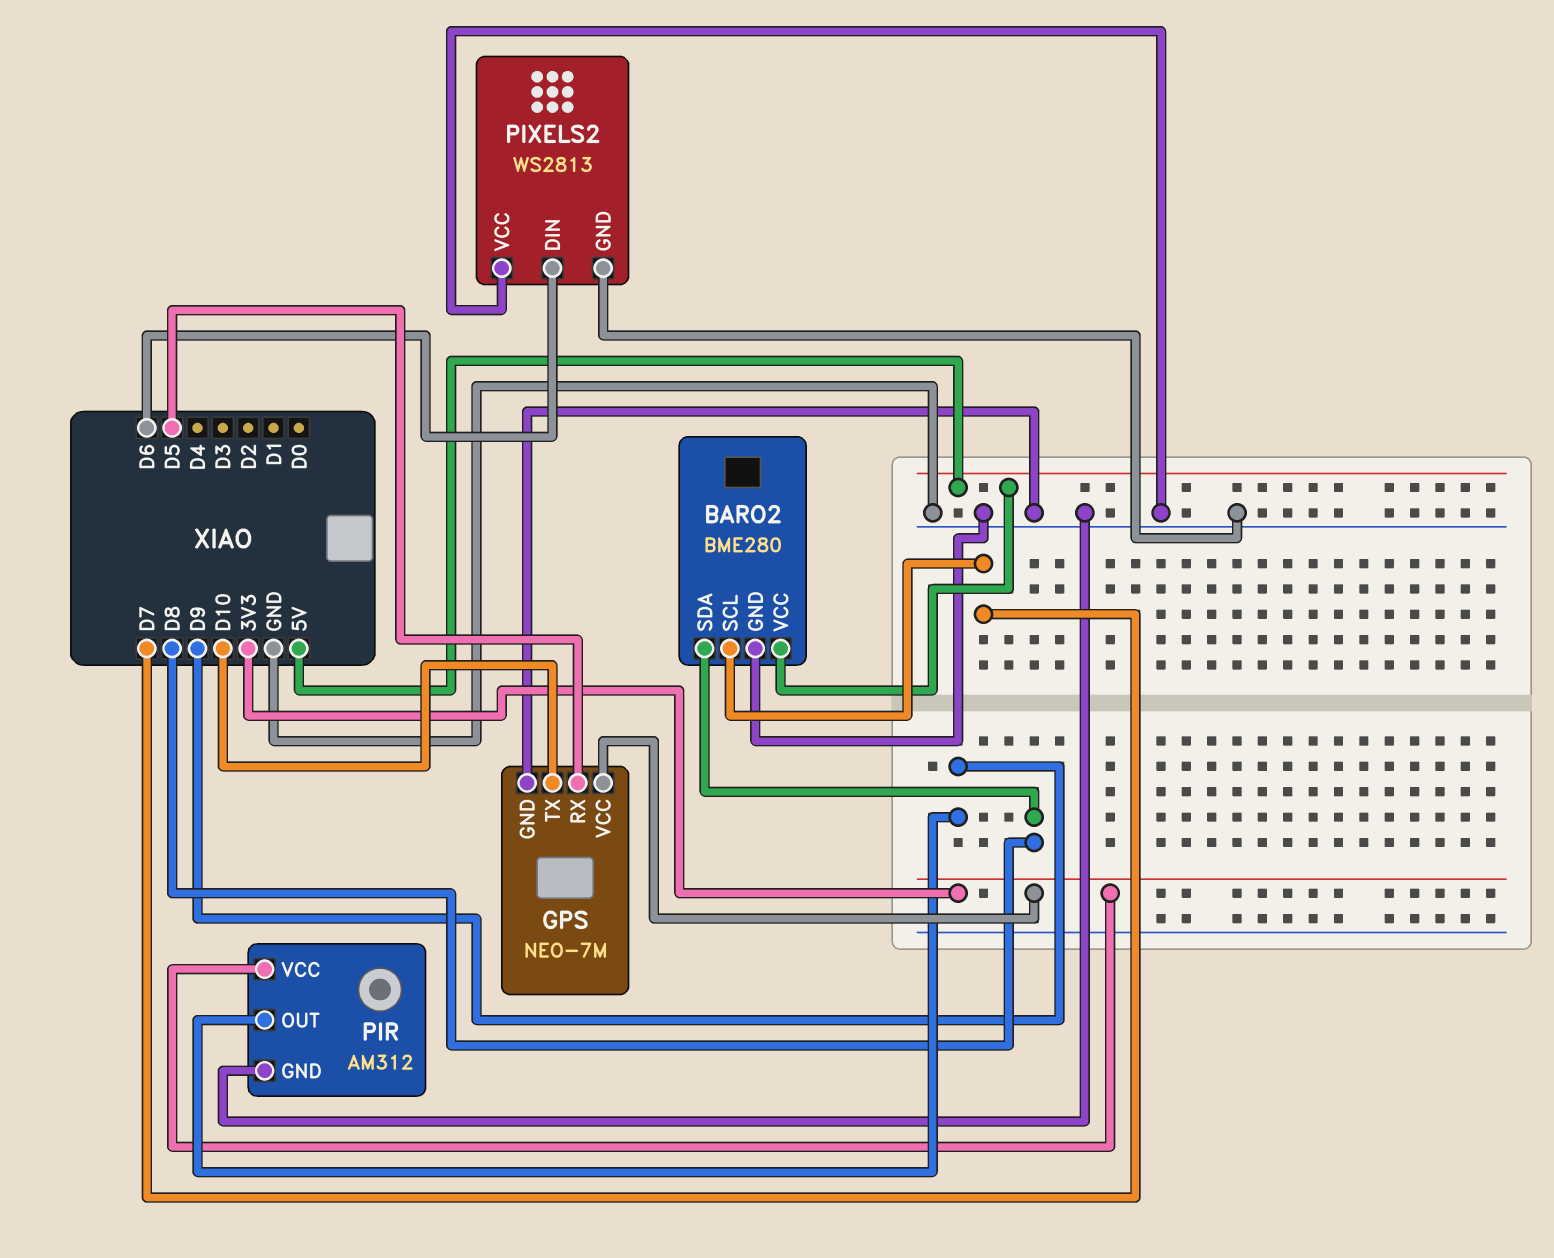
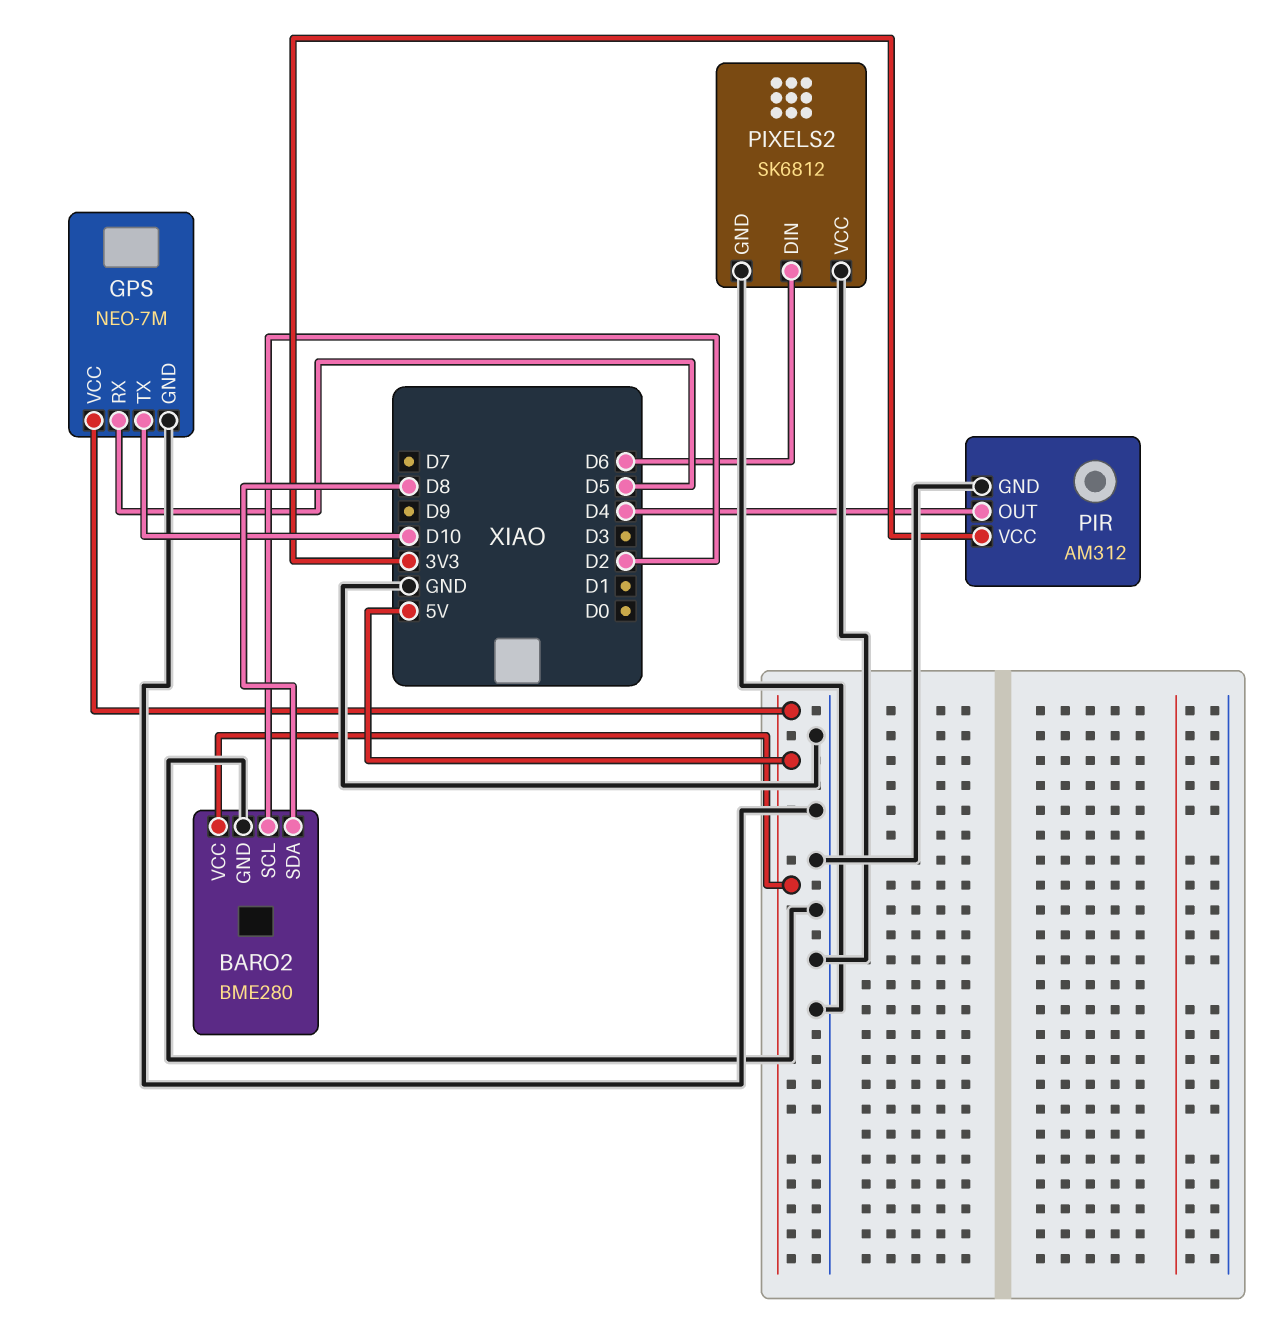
BARO2 pin SCL: D7 -> D2
GPS pin VCC: 3V3 -> 5V
PIR pin OUT: D9 -> D4
PIXELS2: WS2813 -> SK6812

